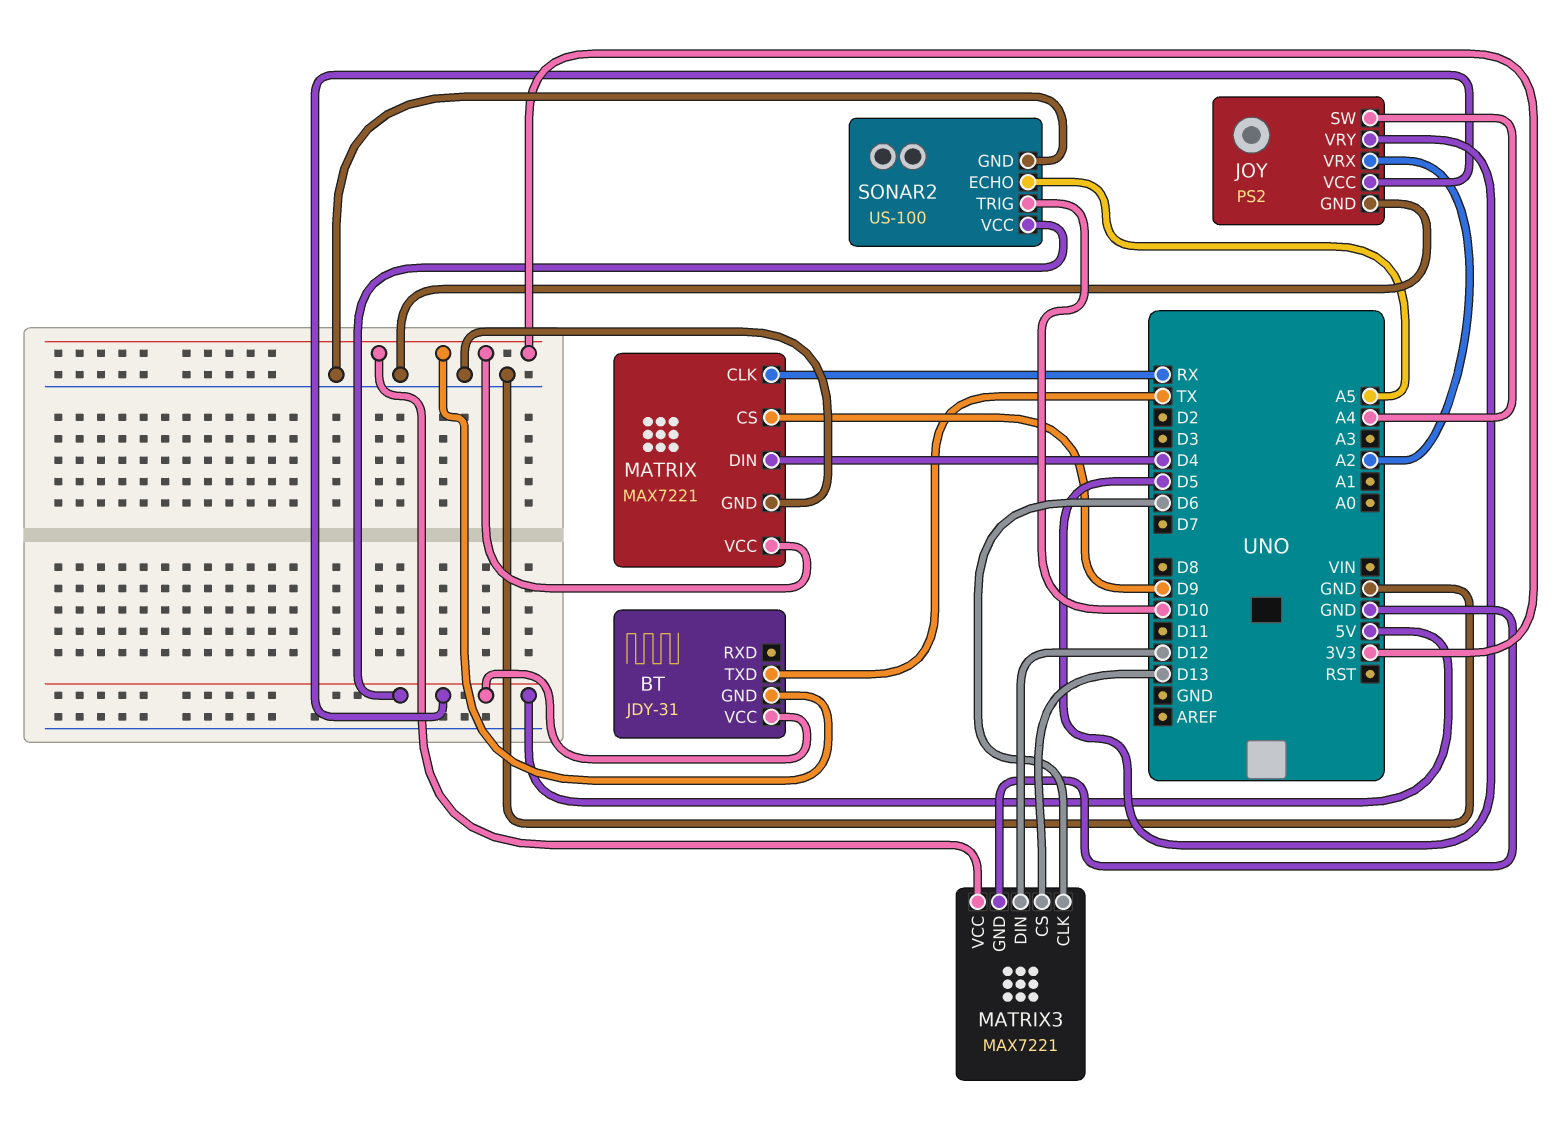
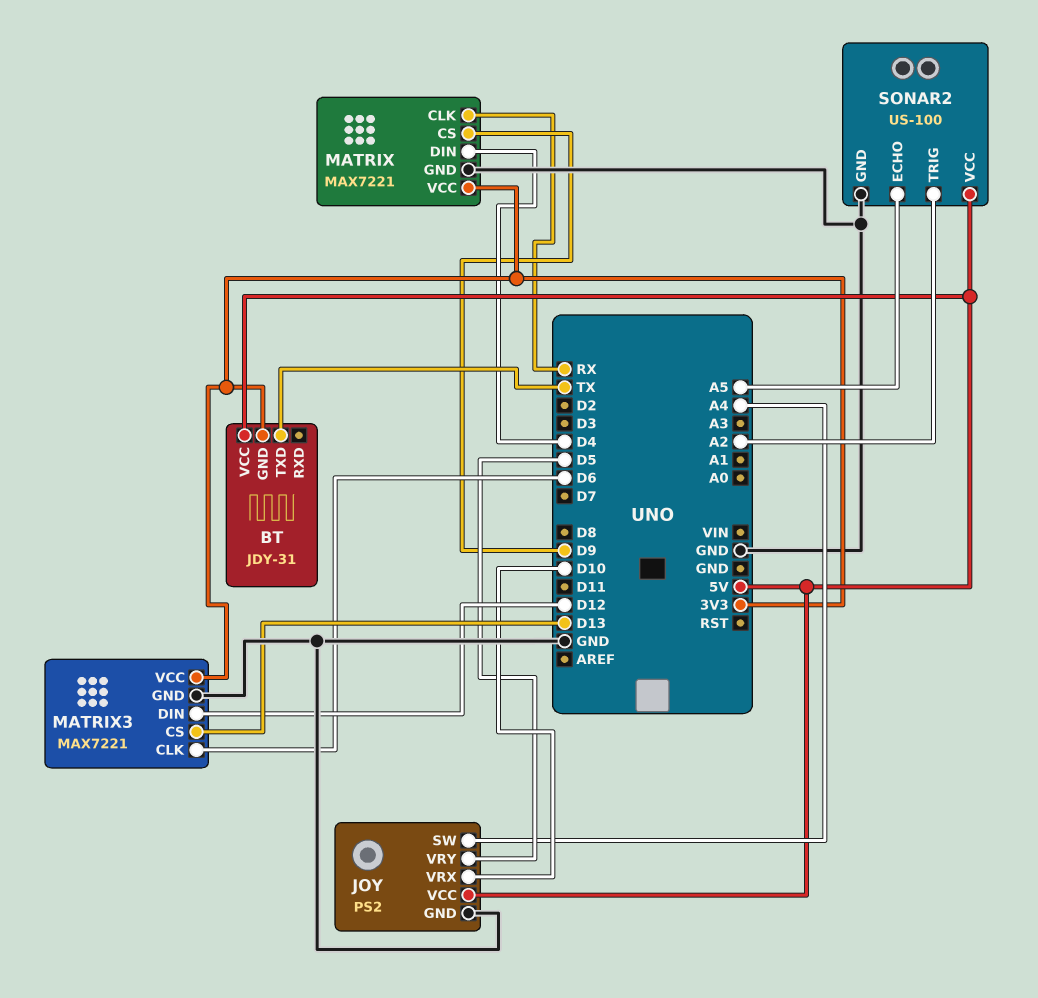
JOY pin VRX: A2 -> D10
SONAR2 pin TRIG: D10 -> A2

